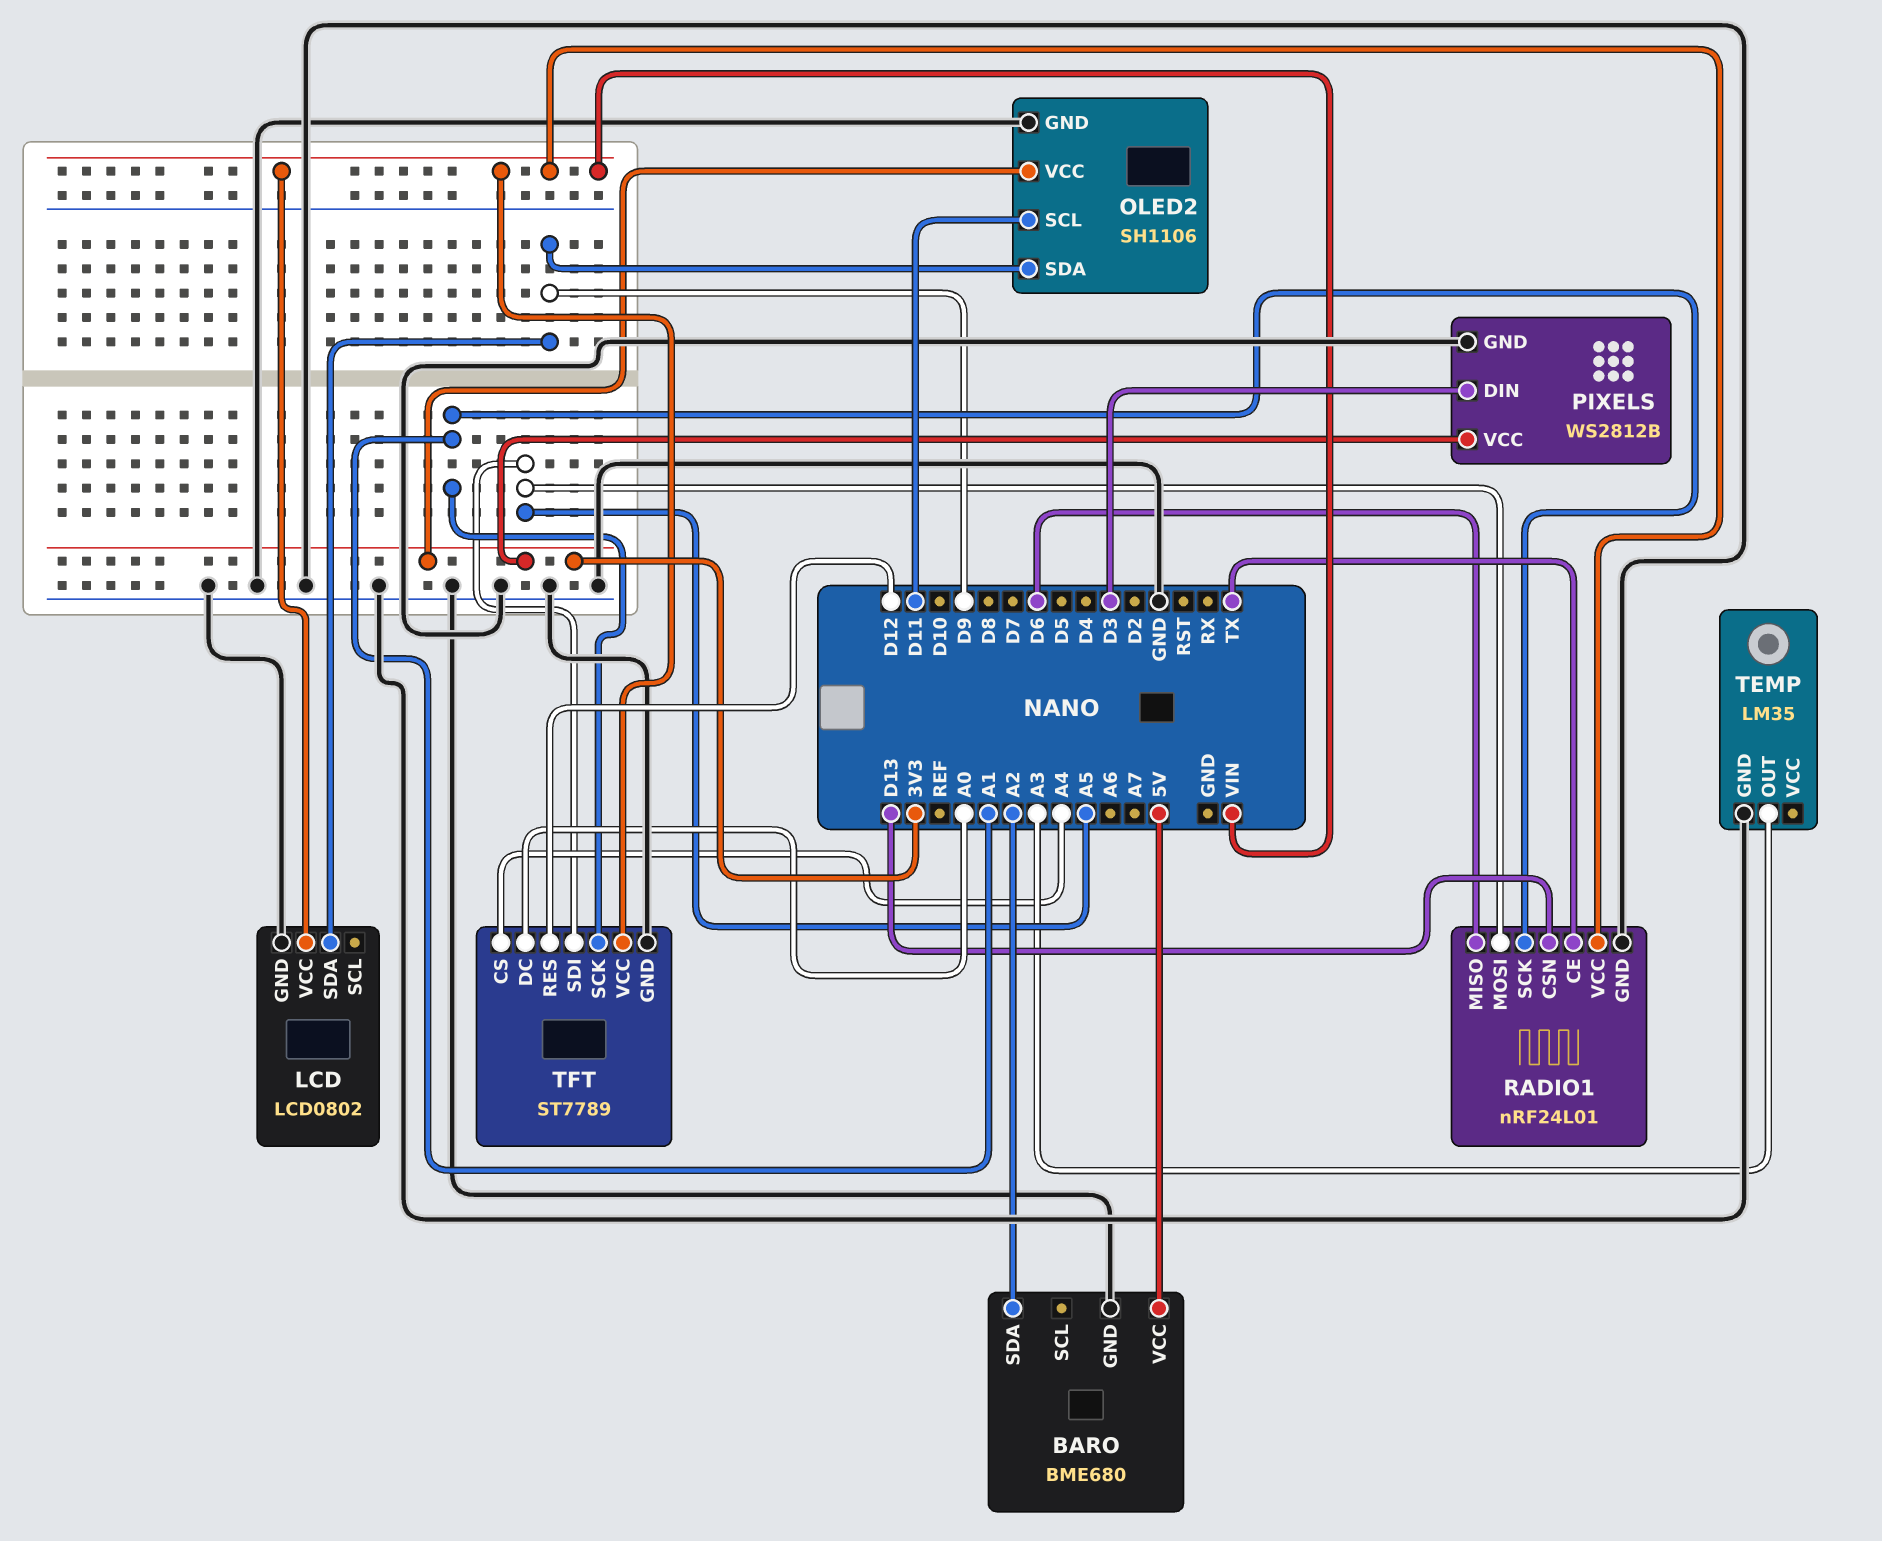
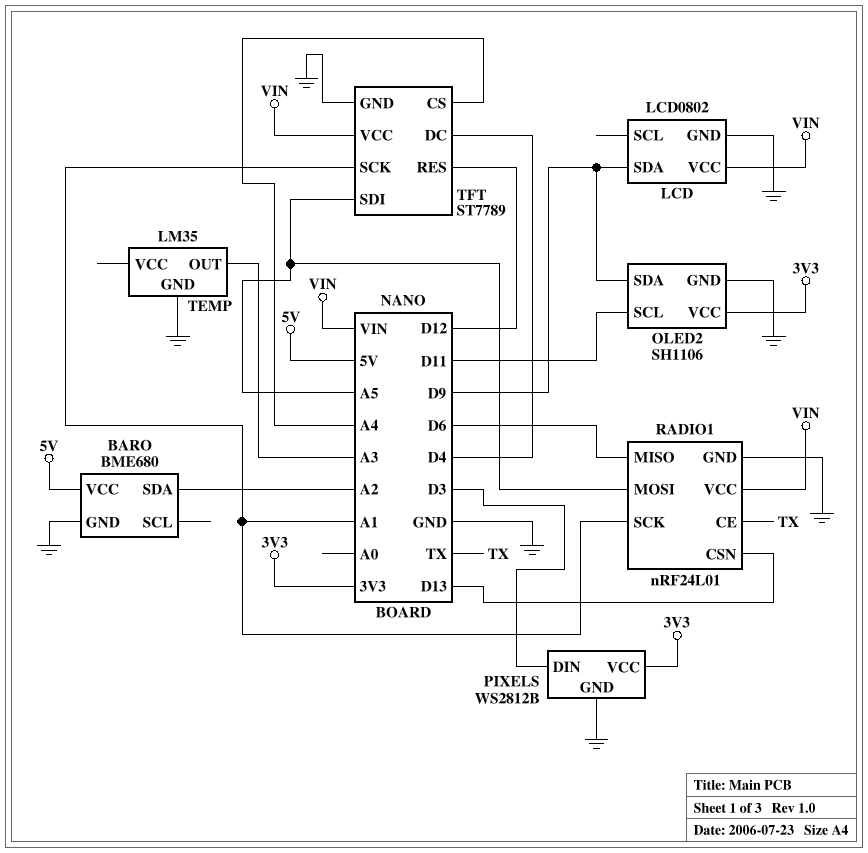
TFT pin DC: A0 -> D4

